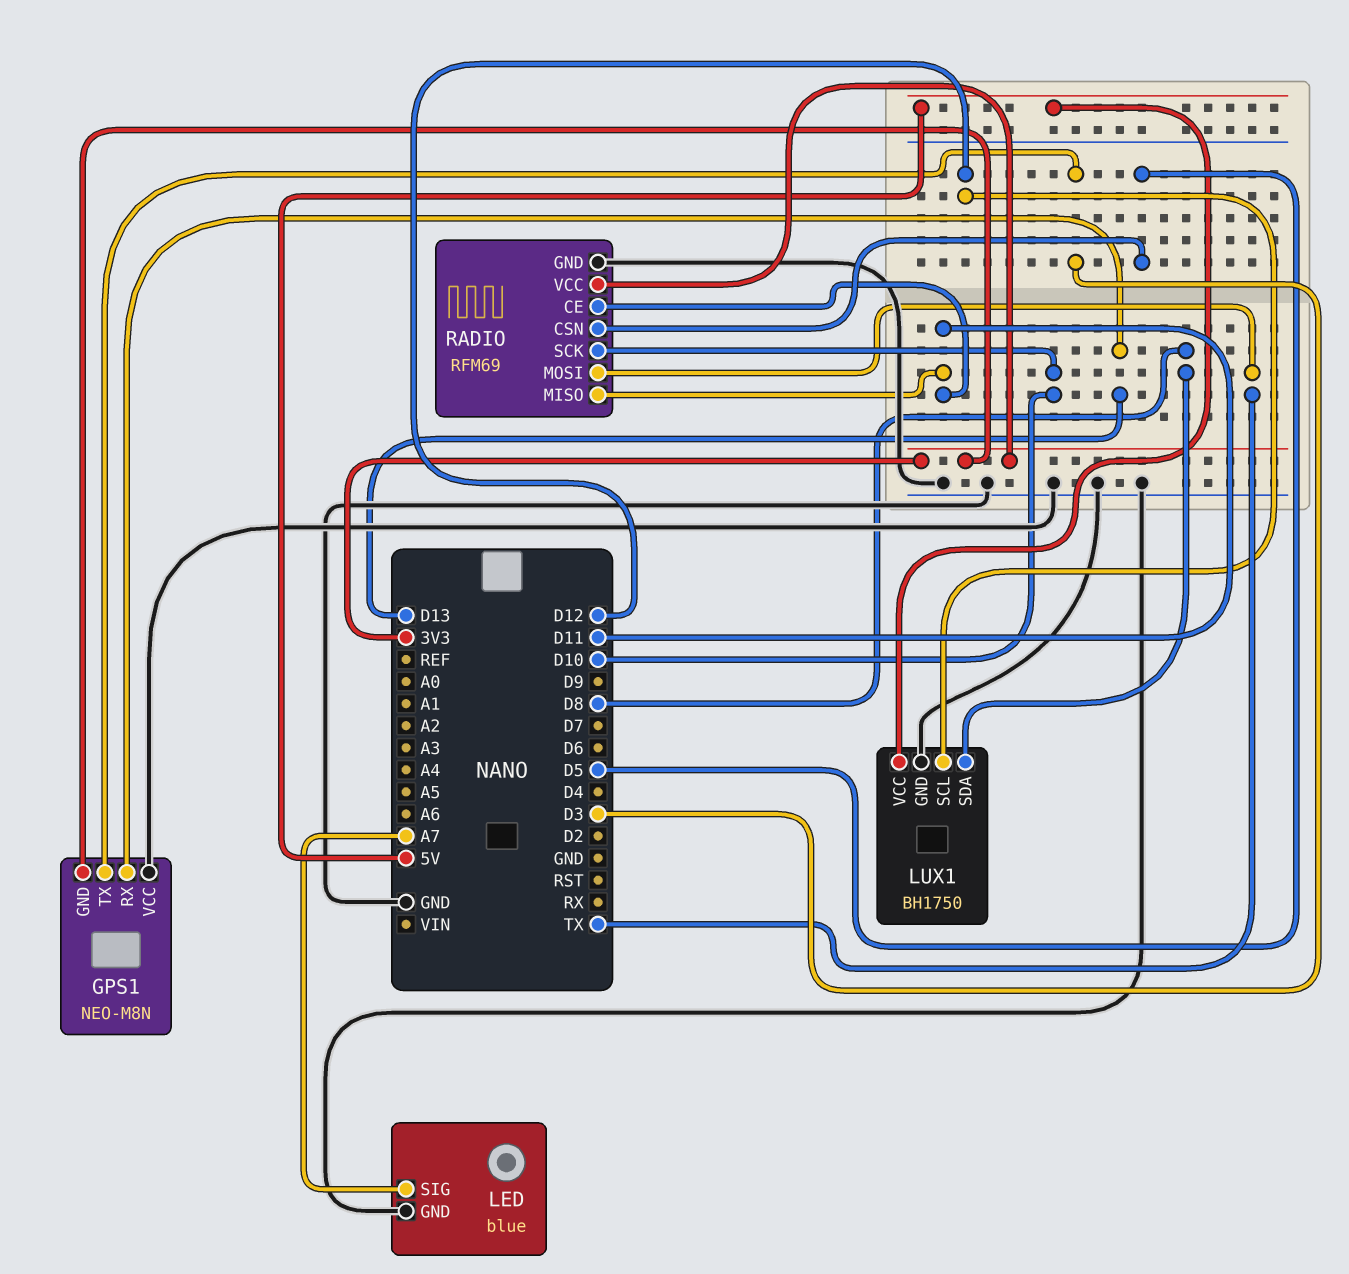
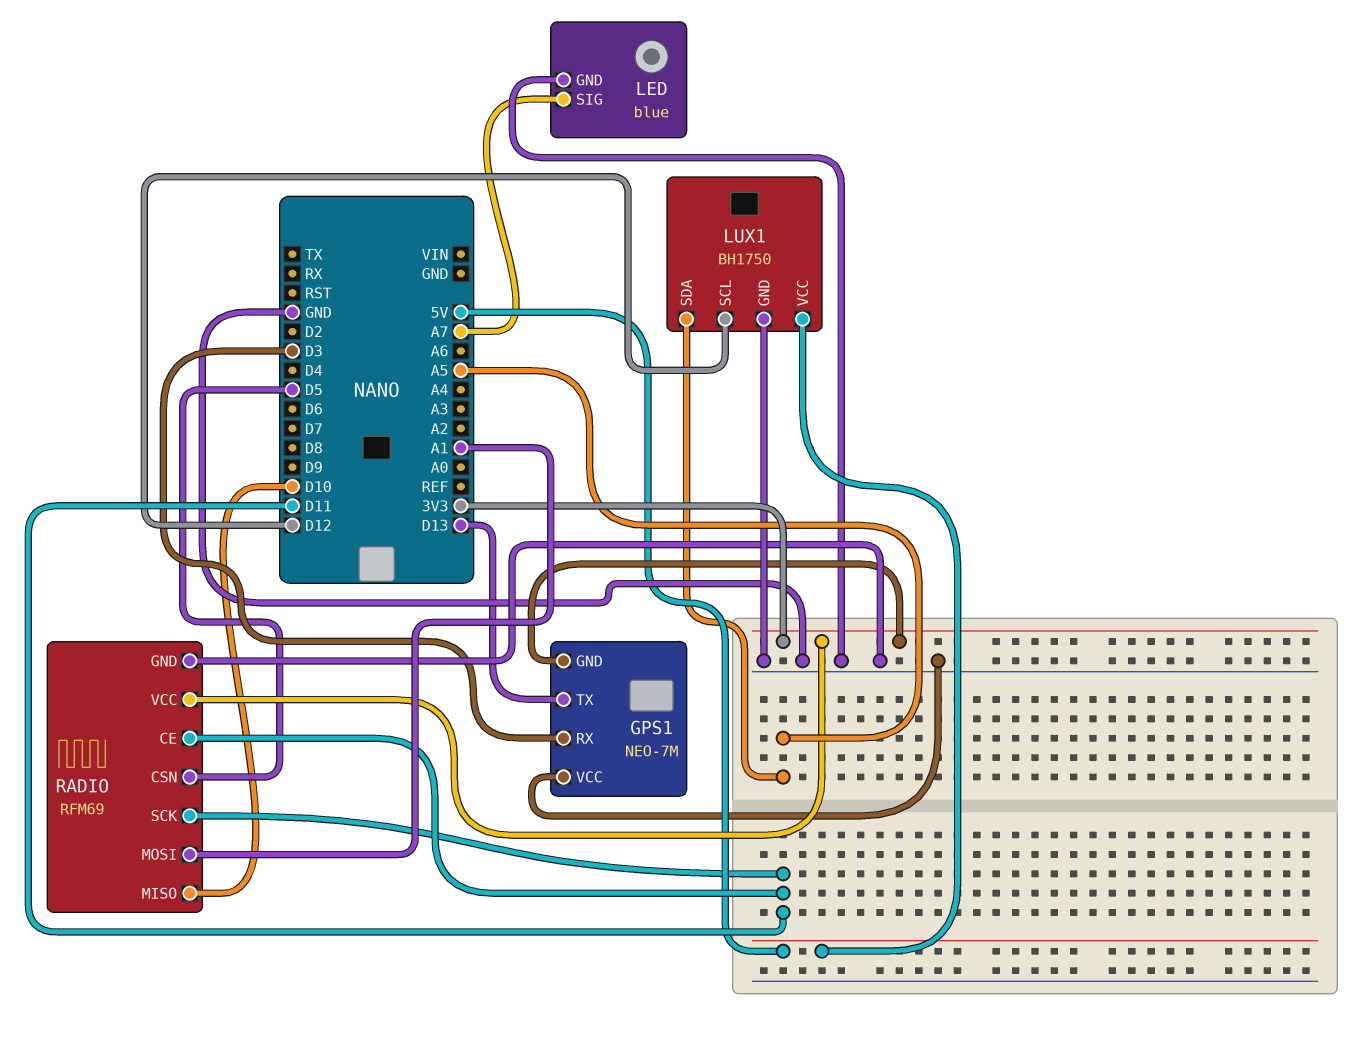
GPS1: NEO-M8N -> NEO-7M
GPS1 pin RX: D13 -> D3
GPS1 pin TX: D3 -> D13
LUX1 pin SDA: D8 -> A5
RADIO pin MISO: D11 -> D10
RADIO pin MOSI: TX -> A1
RADIO pin SCK: D10 -> D11

